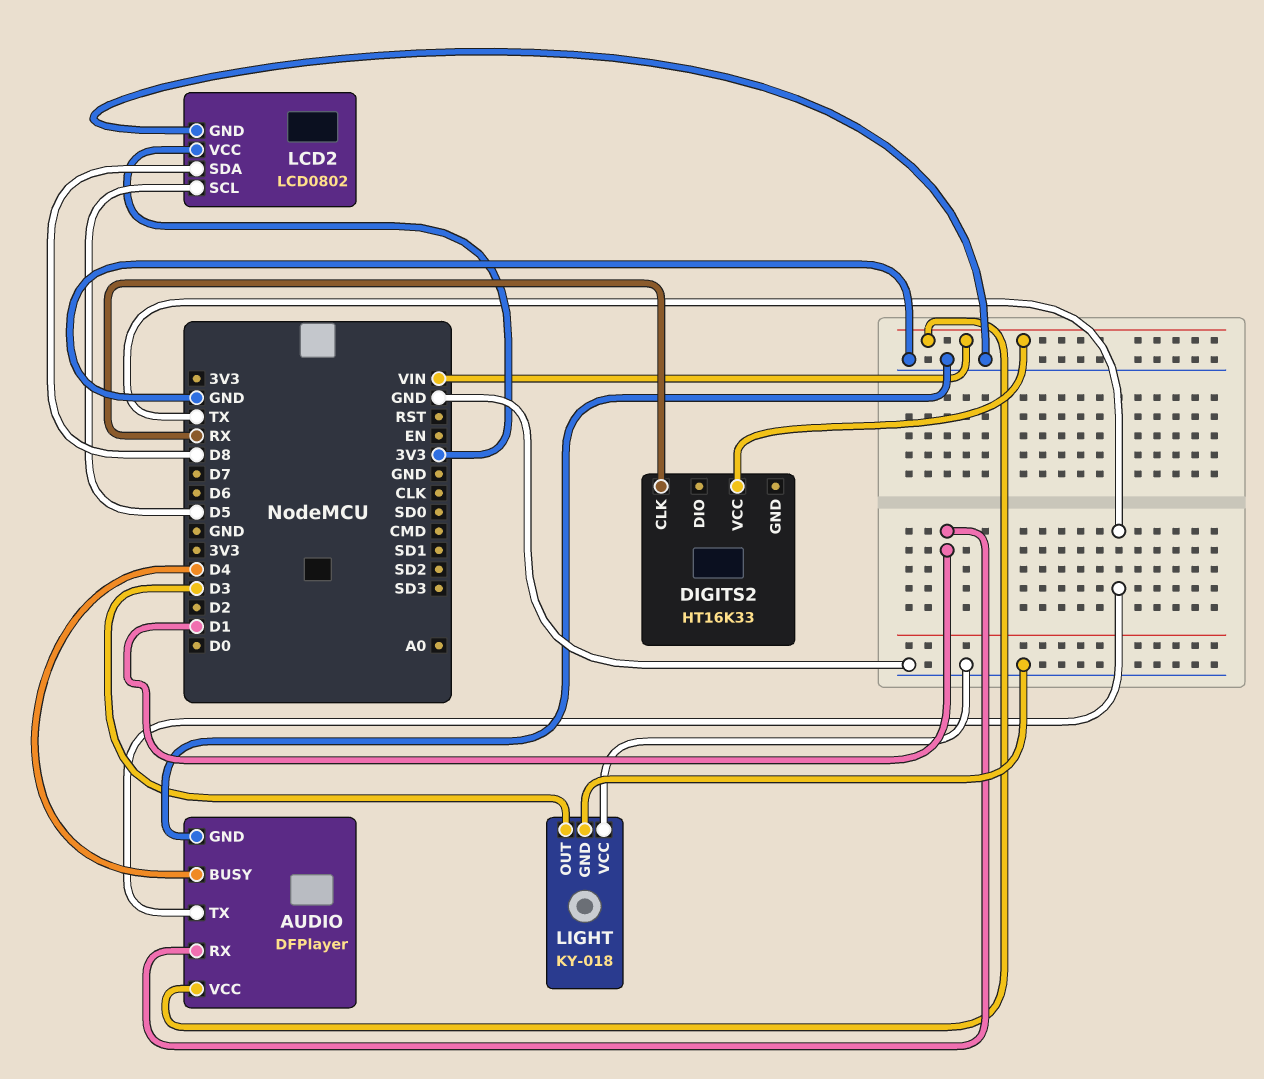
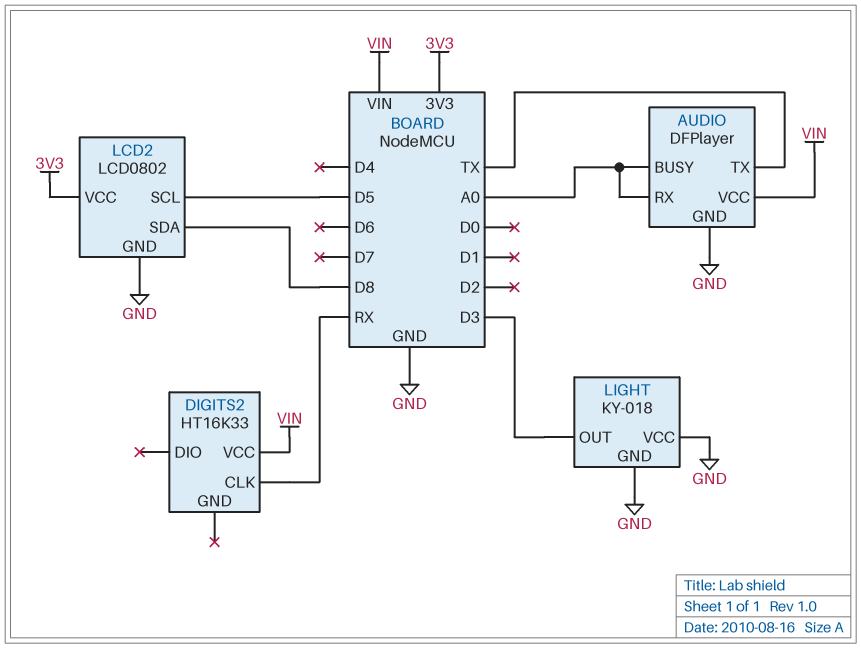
AUDIO pin BUSY: D4 -> A0
AUDIO pin RX: D1 -> A0

